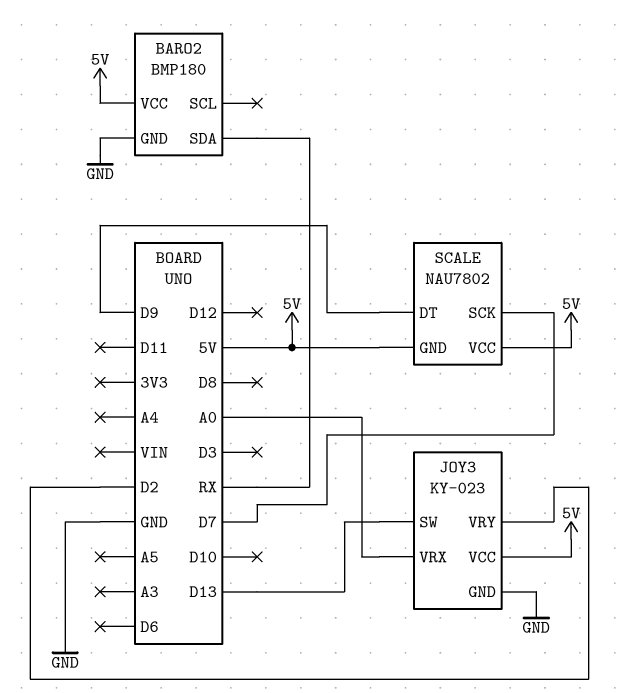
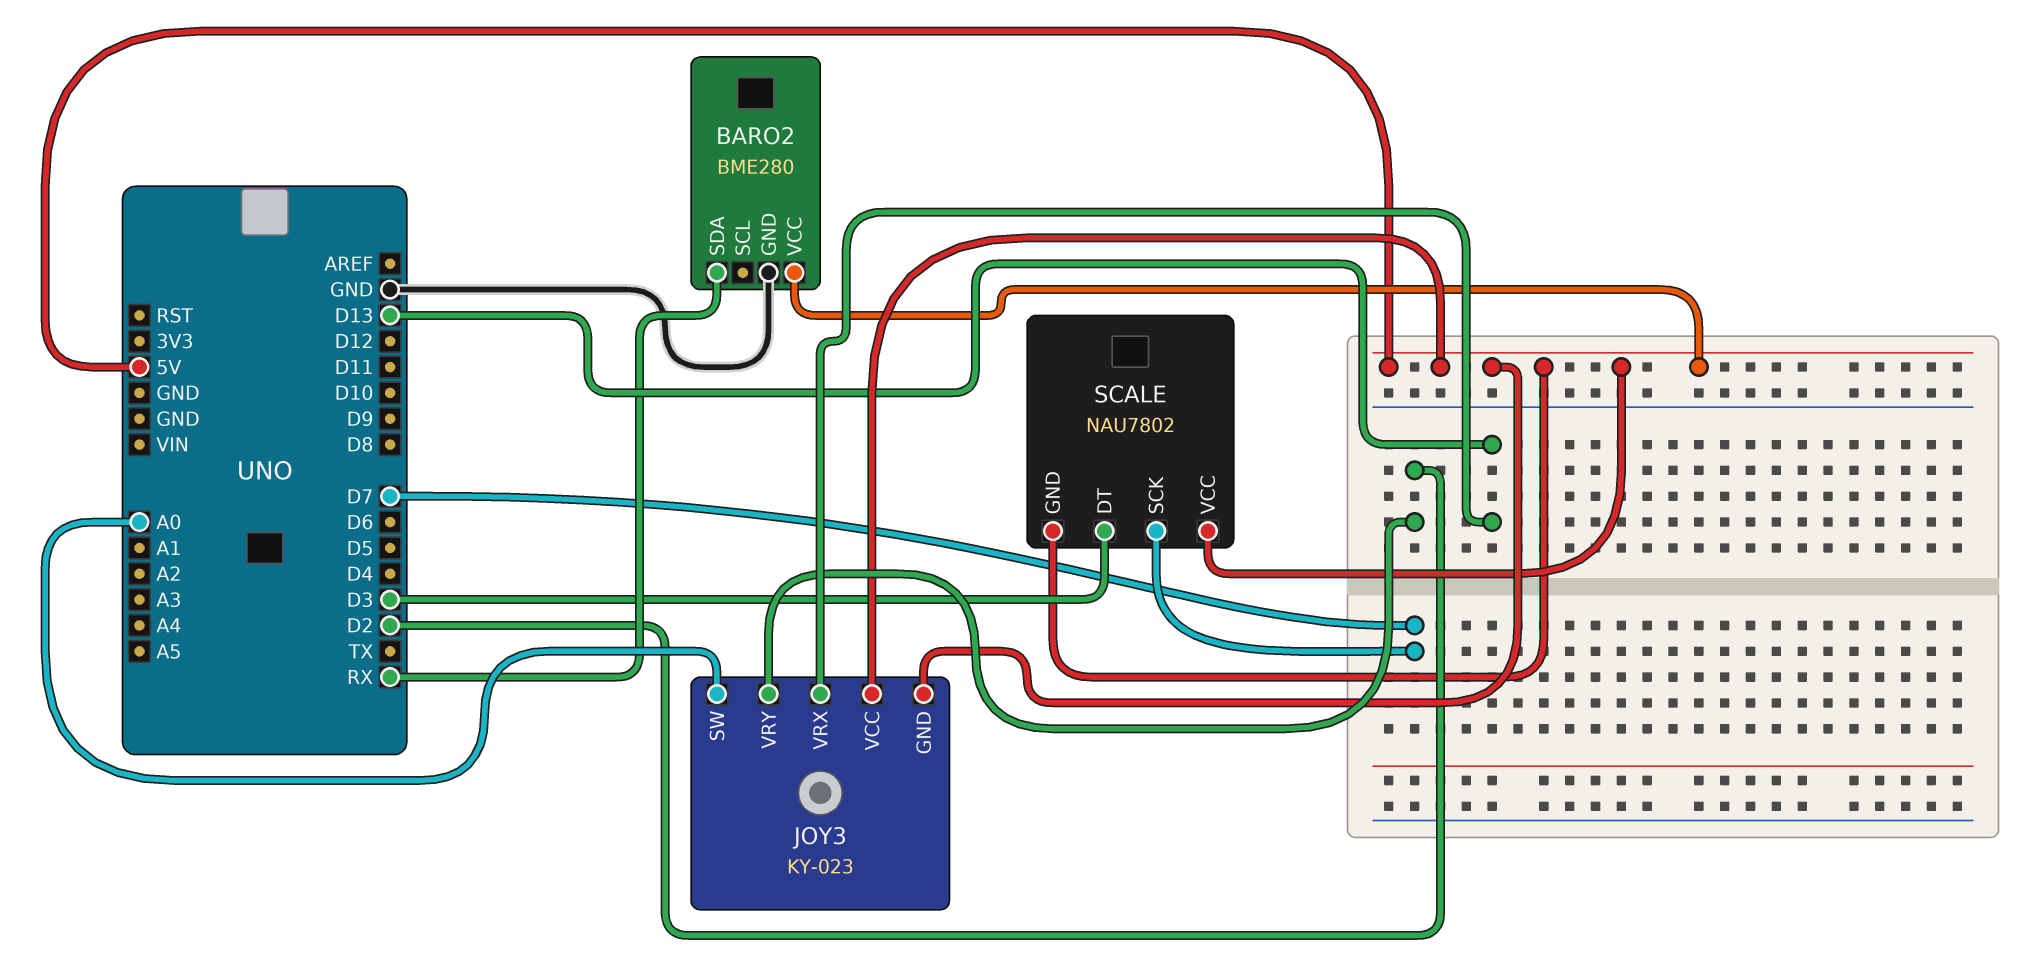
BARO2: BMP180 -> BME280
JOY3 pin GND: GND -> 5V
JOY3 pin SW: D13 -> A0
JOY3 pin VRX: A0 -> D13
SCALE pin DT: D9 -> D3

